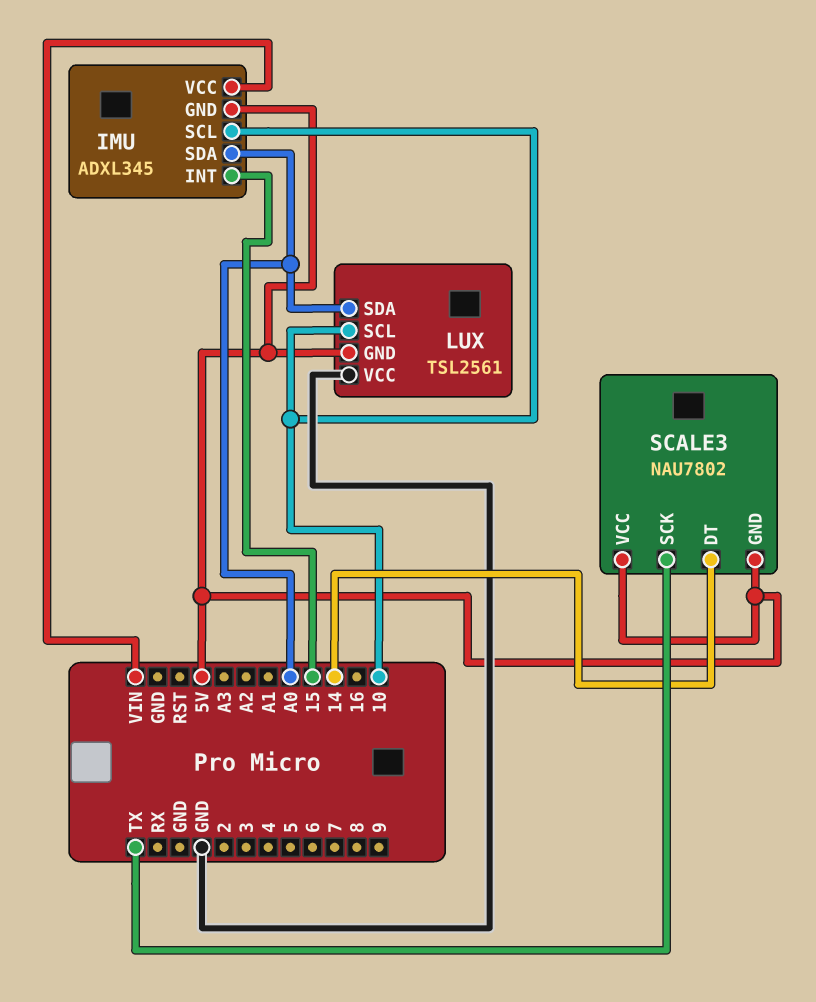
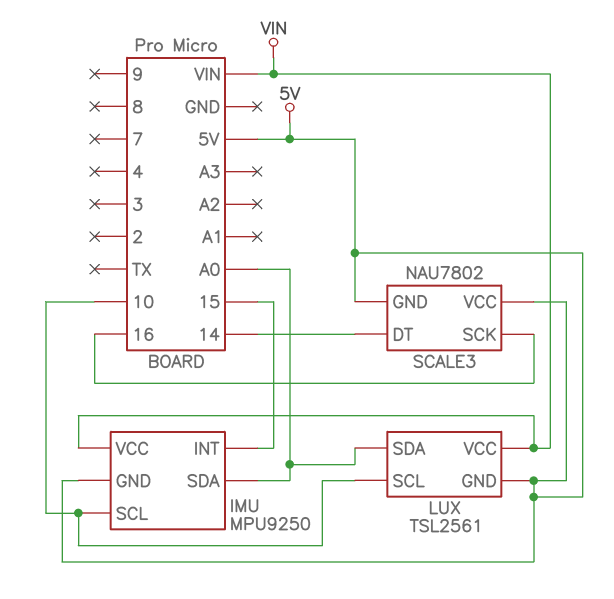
IMU: ADXL345 -> MPU9250
LUX pin VCC: GND -> VIN
SCALE3 pin SCK: TX -> 16

